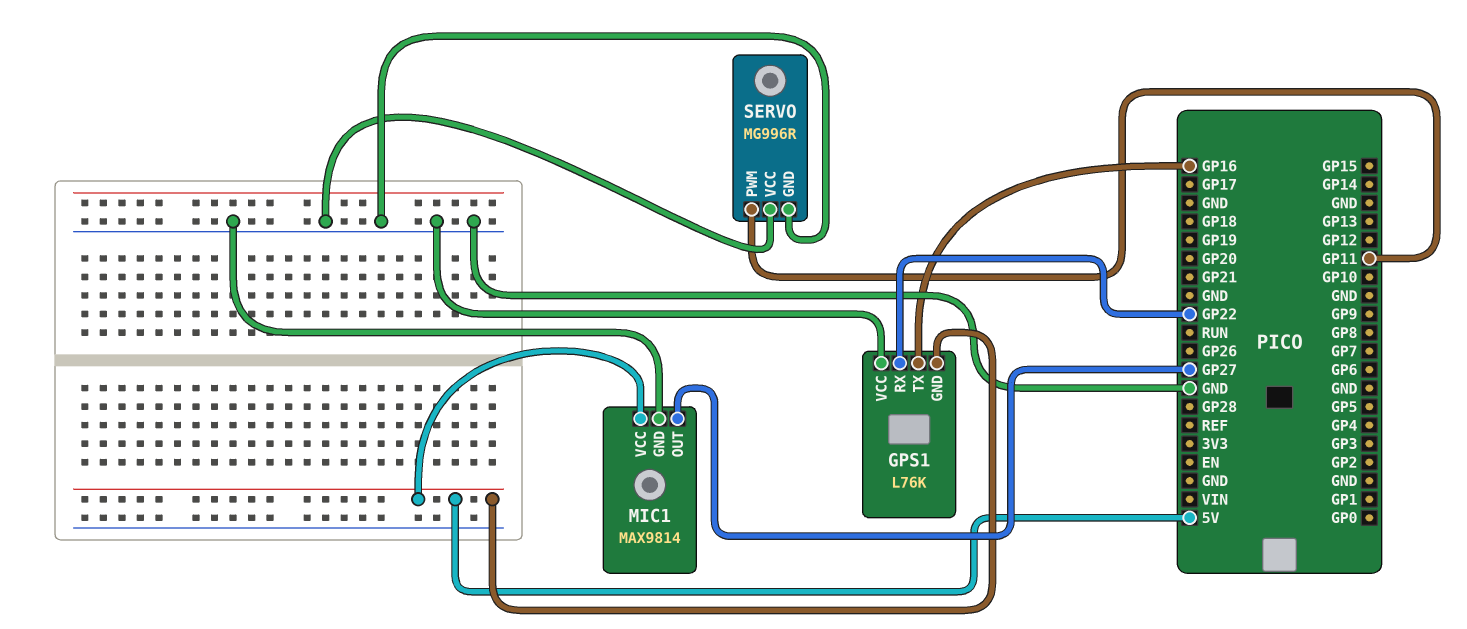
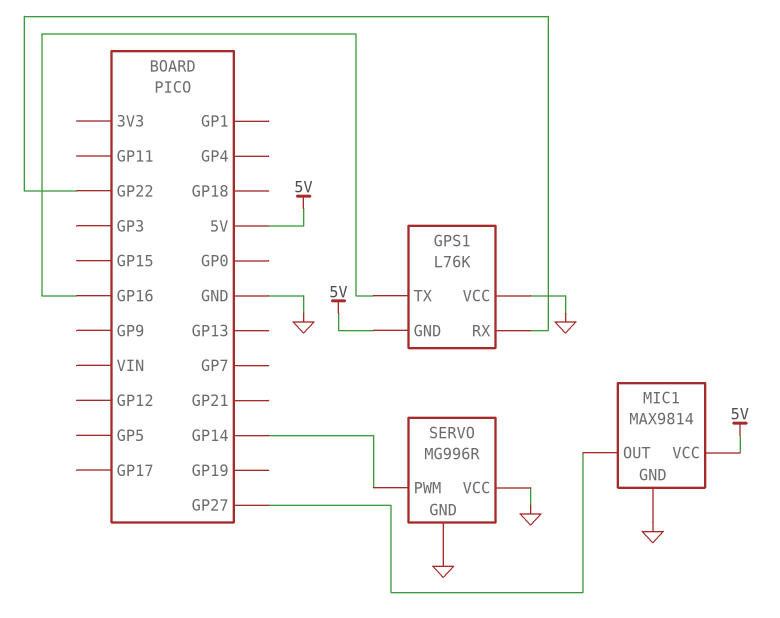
SERVO pin PWM: GP11 -> GP14

